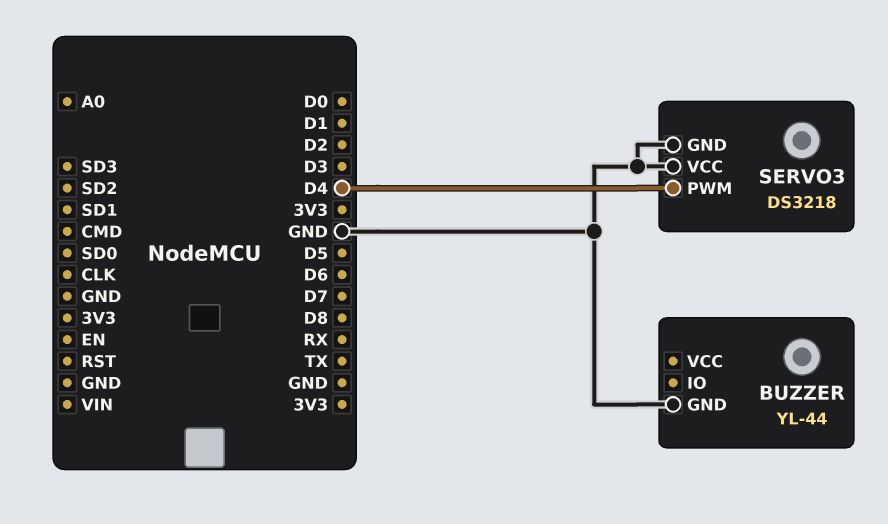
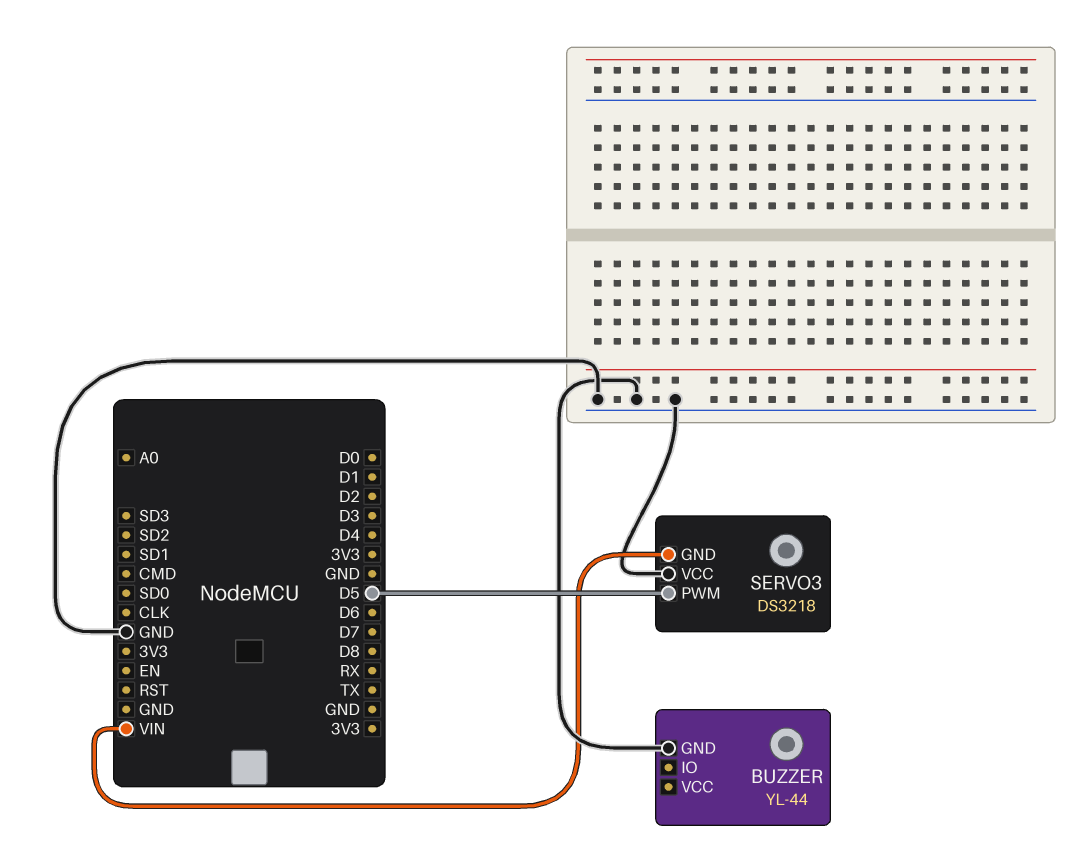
SERVO3 pin GND: GND -> VIN
SERVO3 pin PWM: D4 -> D5

